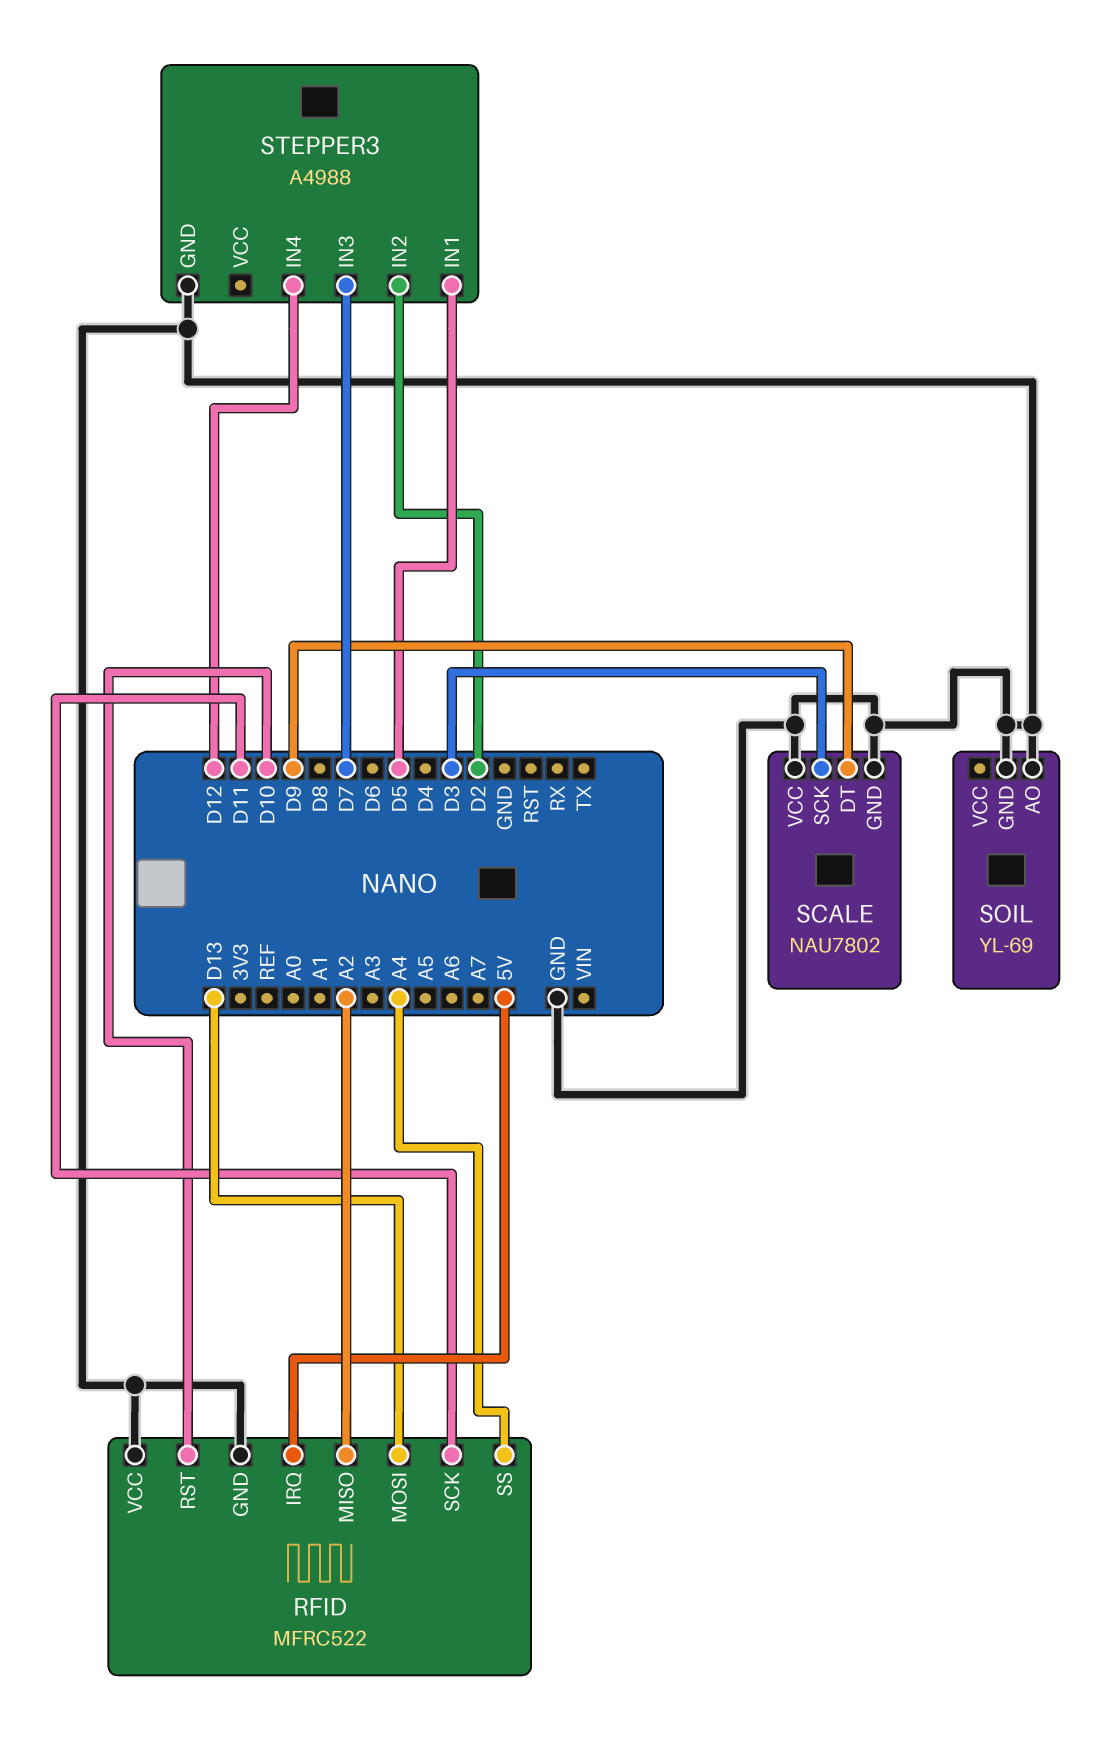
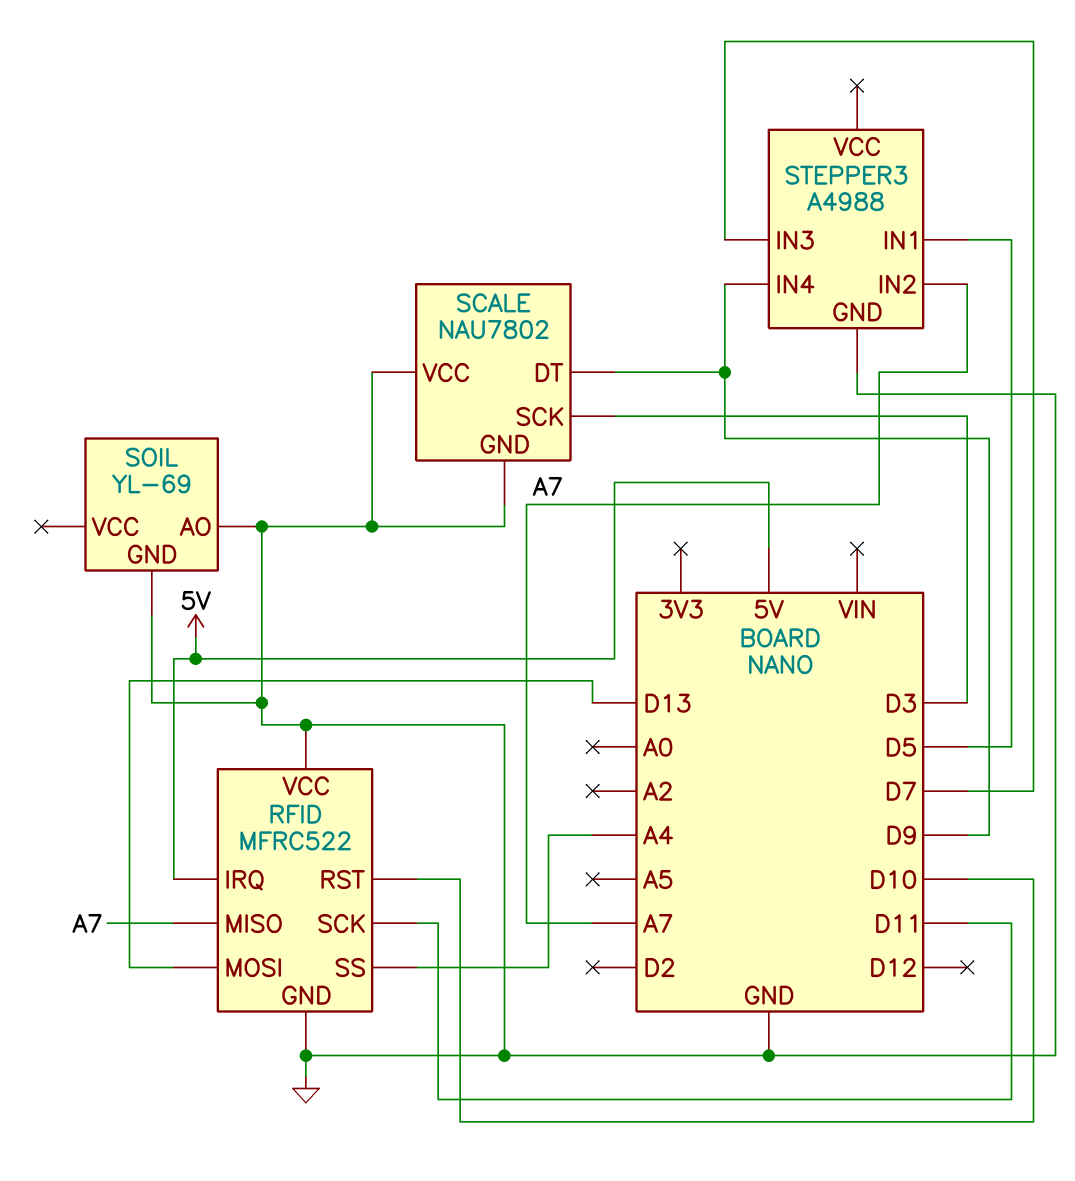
RFID pin MISO: A2 -> A7
STEPPER3 pin IN2: D2 -> A7
STEPPER3 pin IN4: D12 -> D9

